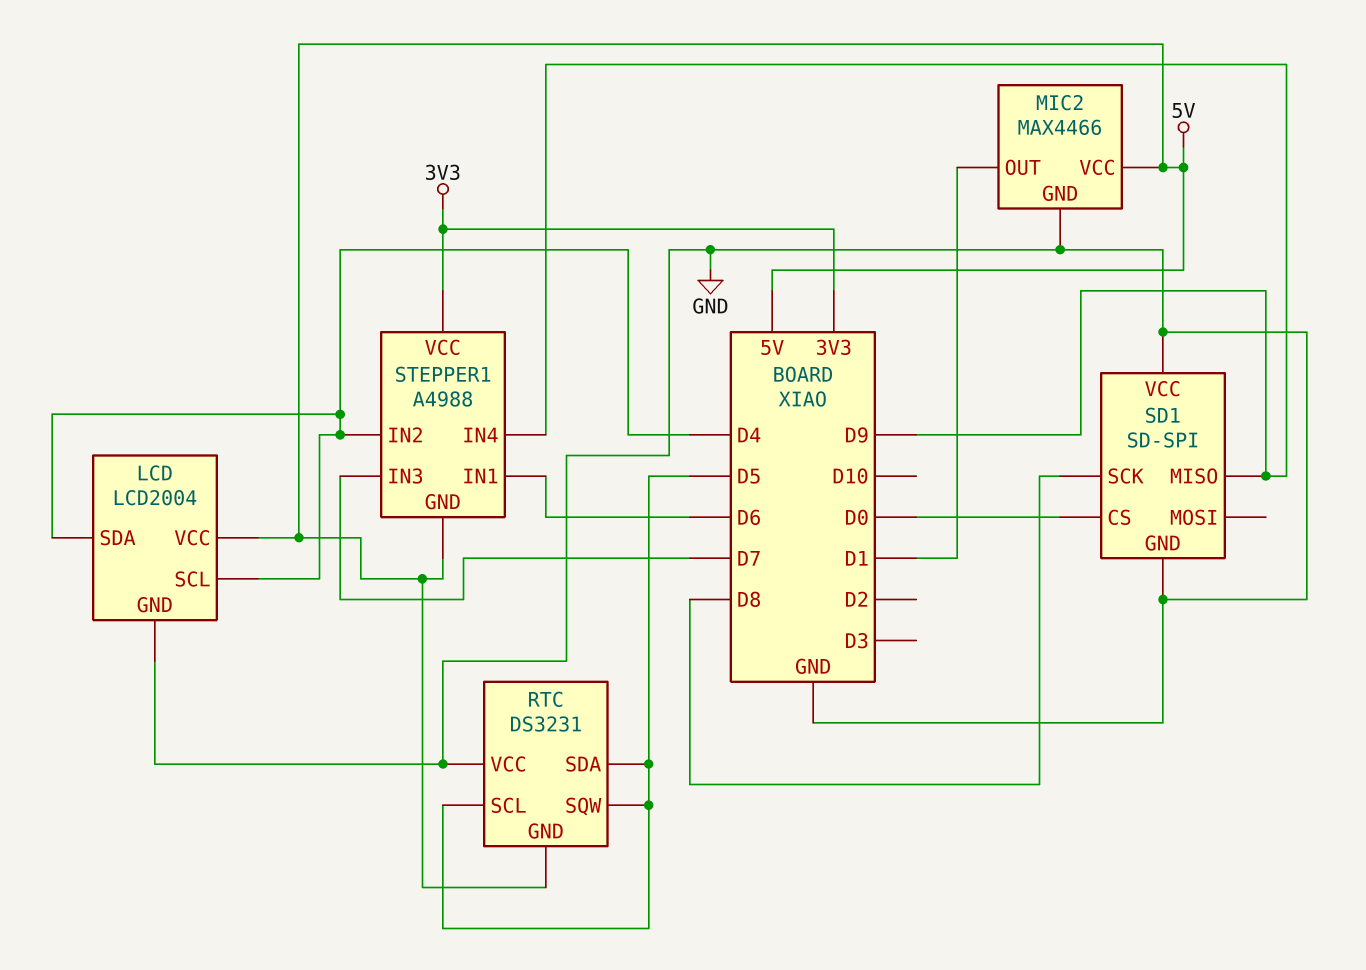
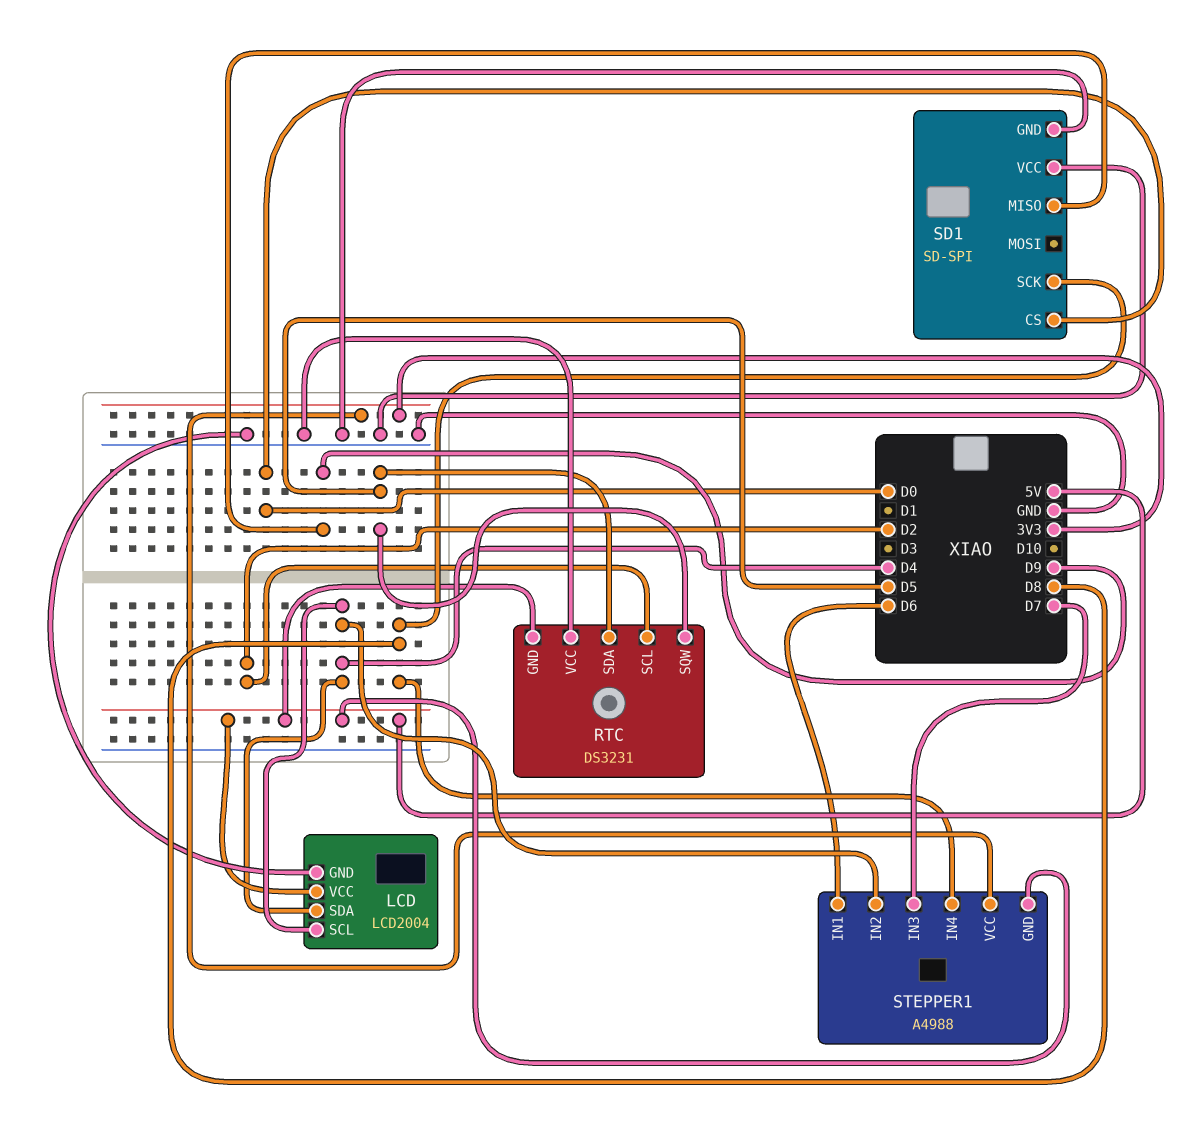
MIC2: MAX4466 -> none
MIC2 pin GND: GND -> none
MIC2 pin OUT: D1 -> none
MIC2 pin VCC: 5V -> none
RTC pin SCL: D5 -> D2
STEPPER1 pin IN4: D9 -> D8

